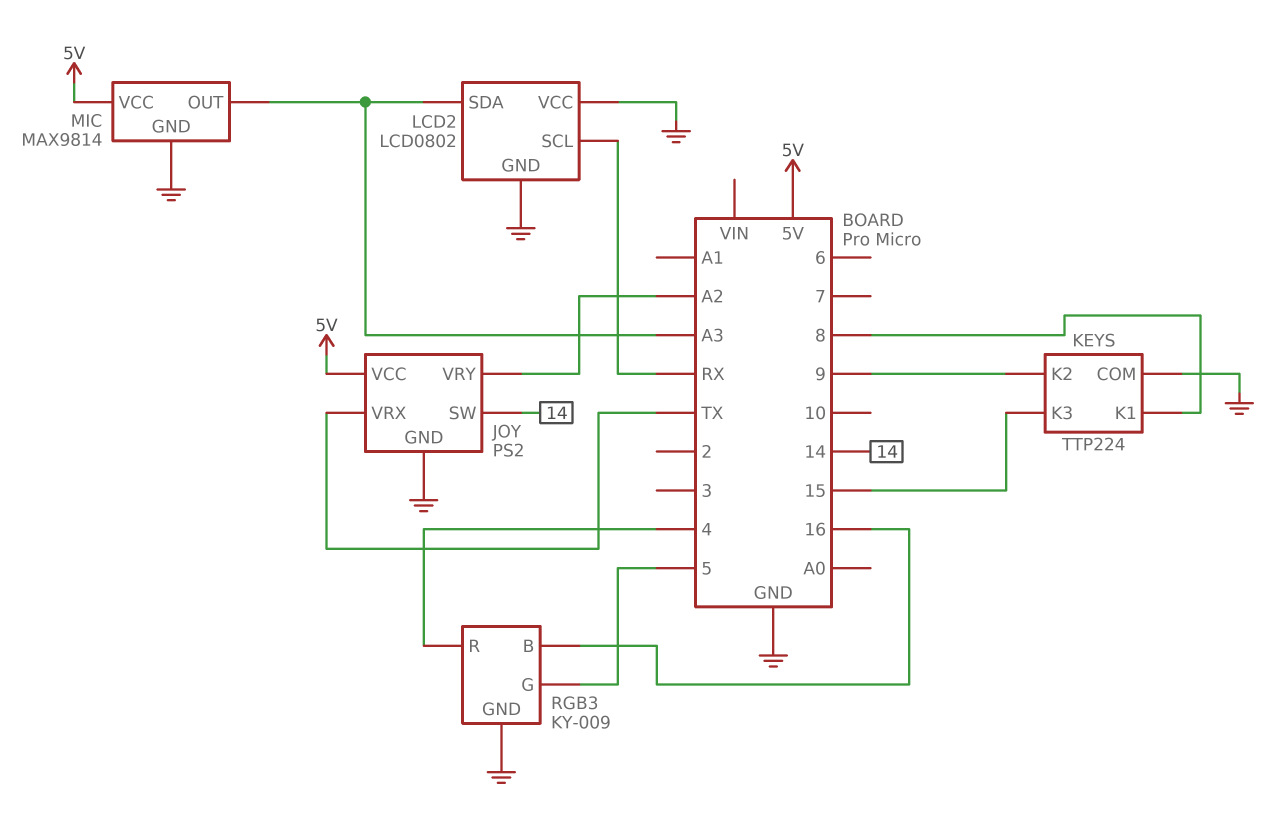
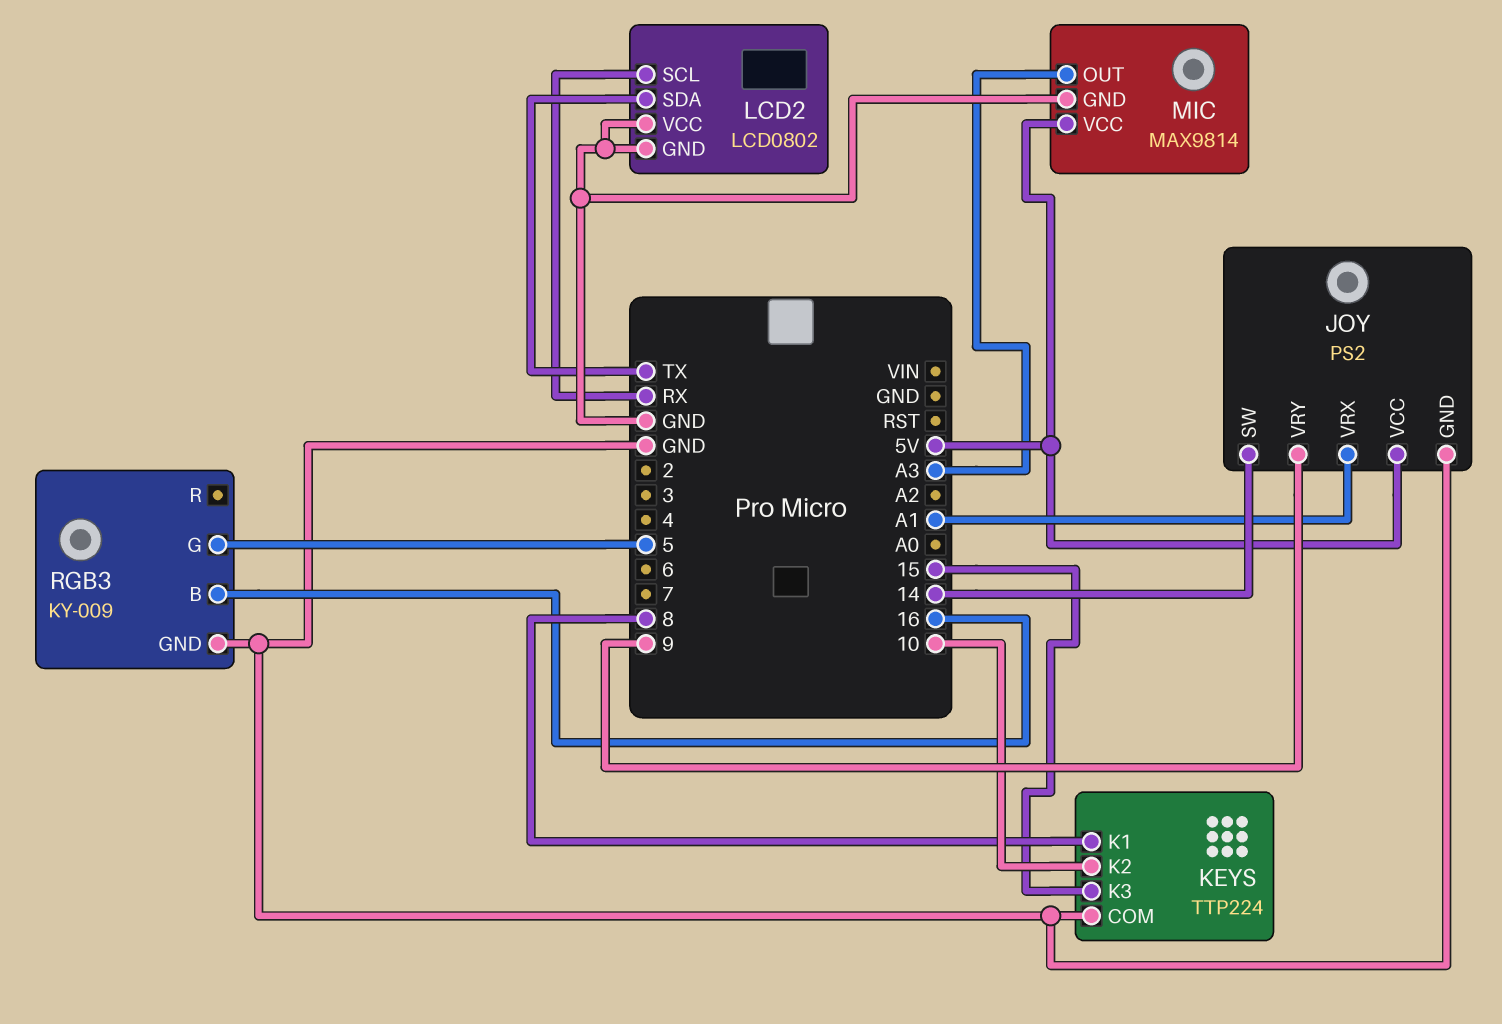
JOY pin VRX: TX -> A1
JOY pin VRY: A2 -> 9
KEYS pin K2: 9 -> 10
LCD2 pin SDA: A3 -> TX
RGB3 pin R: 4 -> none

